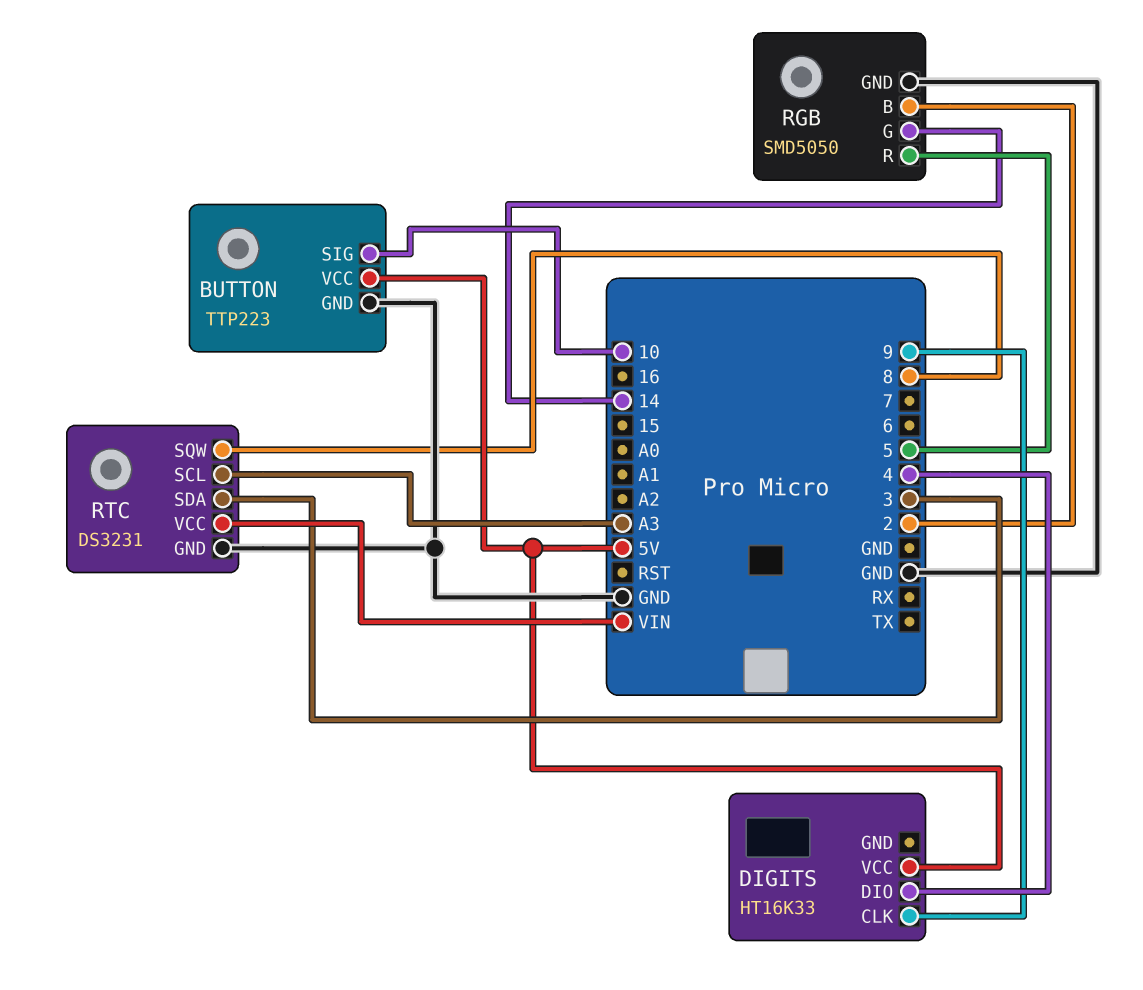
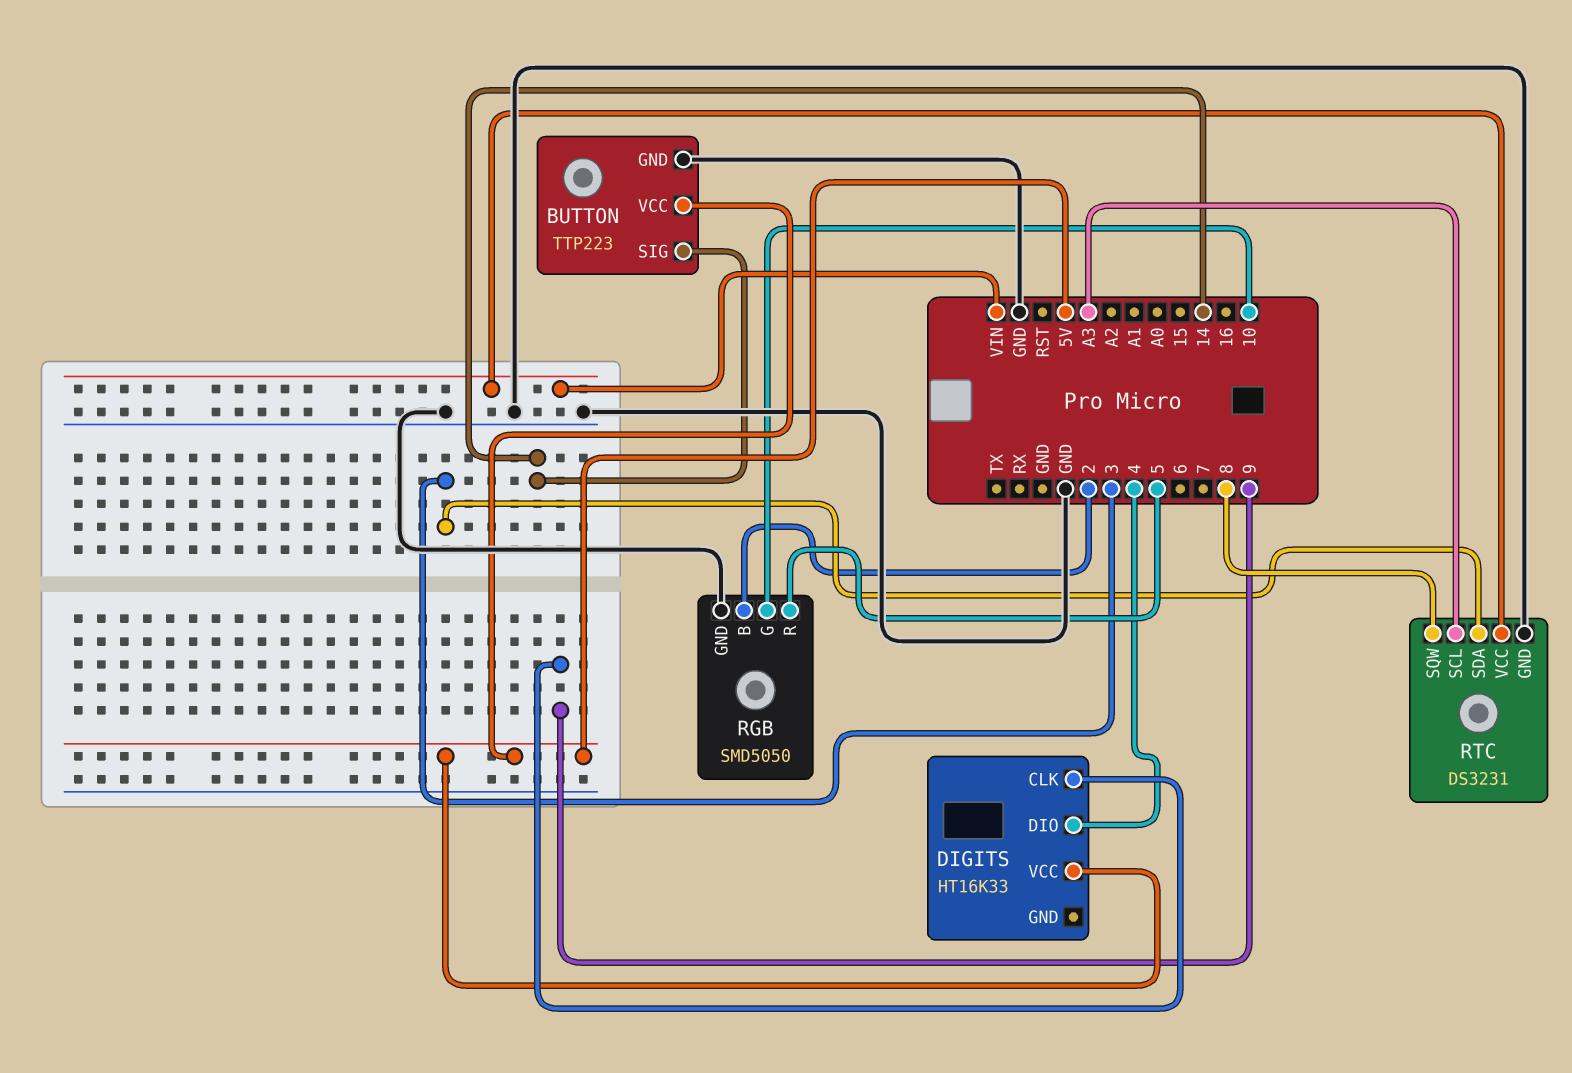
BUTTON pin SIG: 10 -> 14
RGB pin G: 14 -> 10

